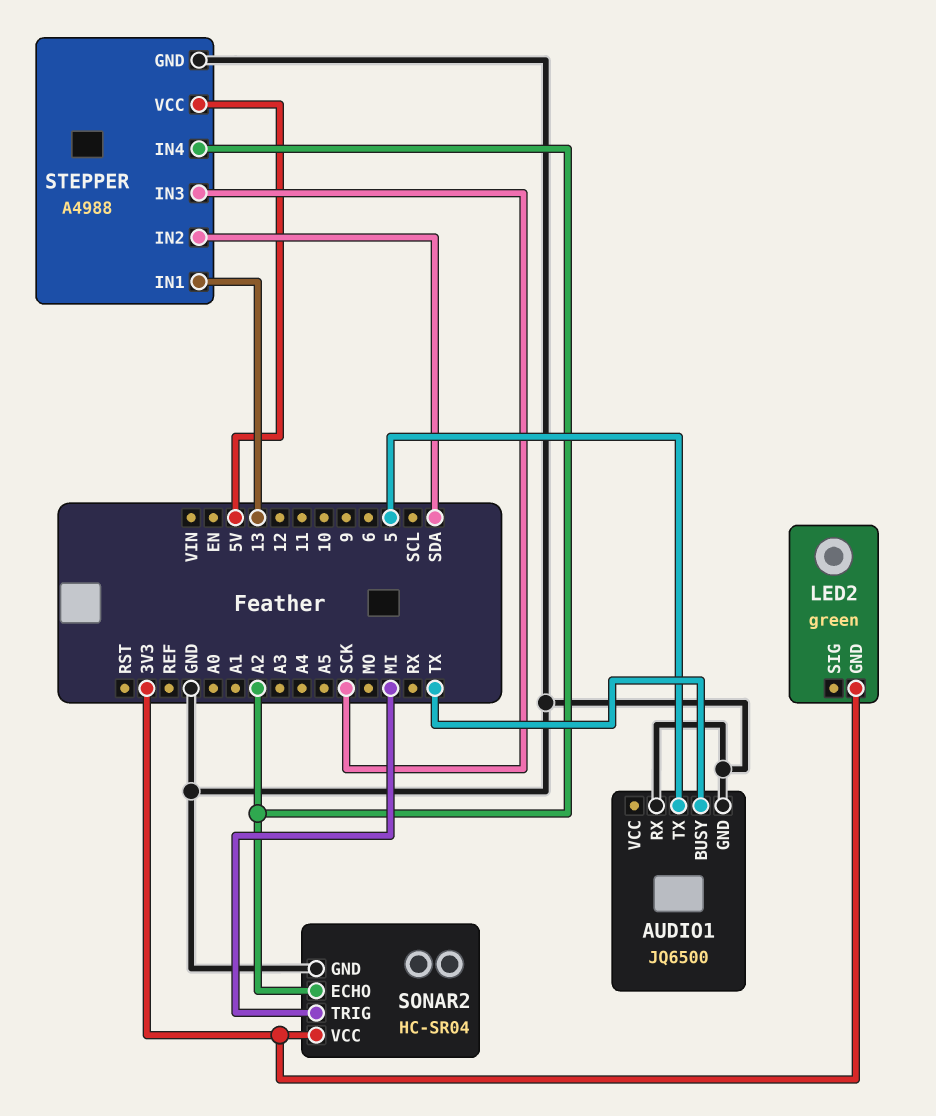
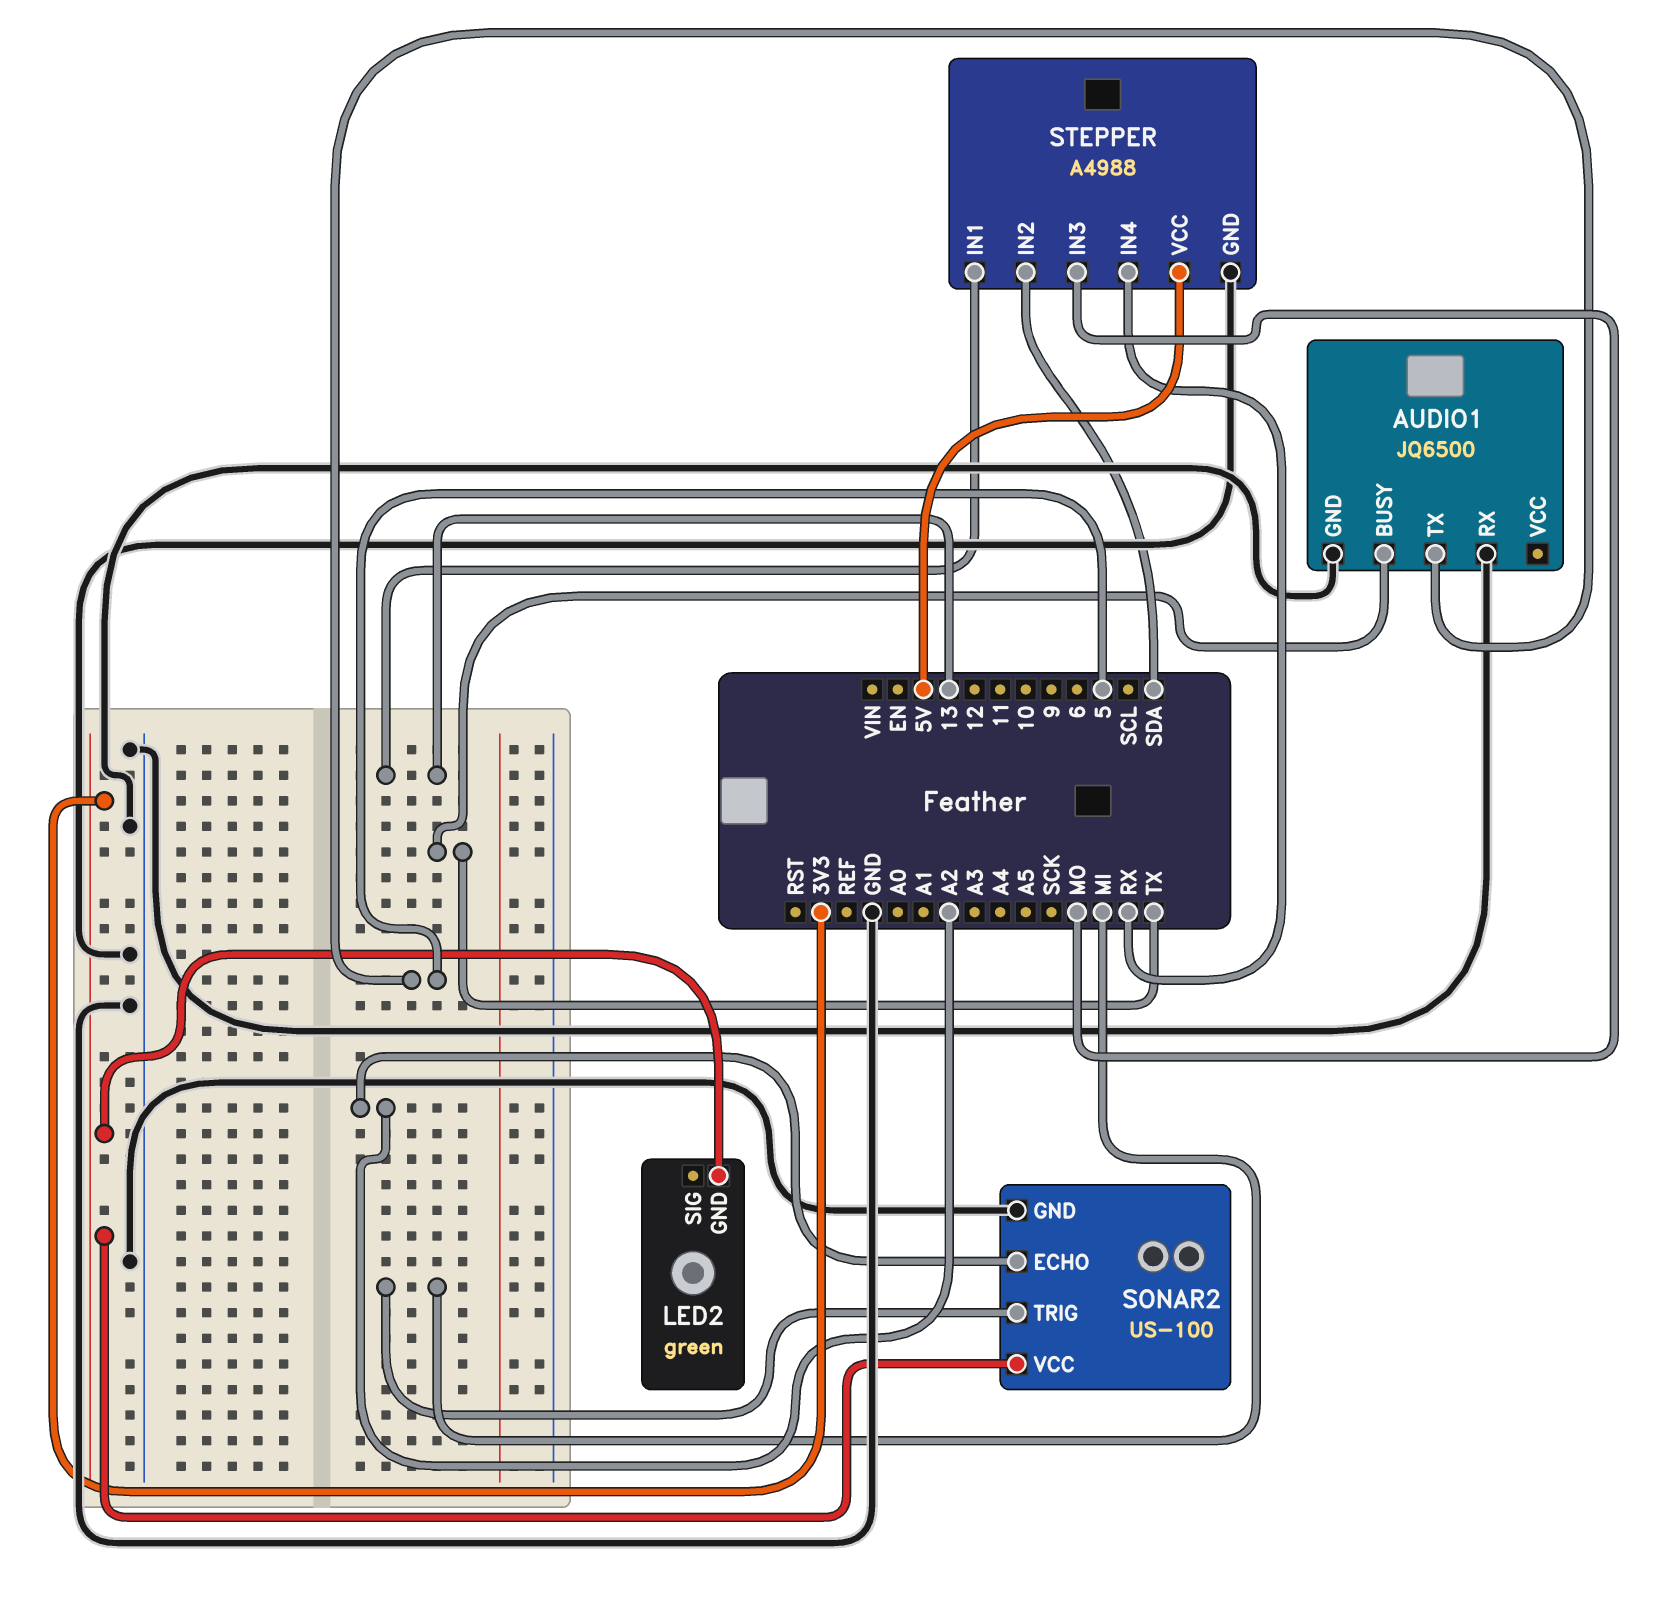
SONAR2: HC-SR04 -> US-100
STEPPER pin IN3: SCK -> MO
STEPPER pin IN4: A2 -> RX

